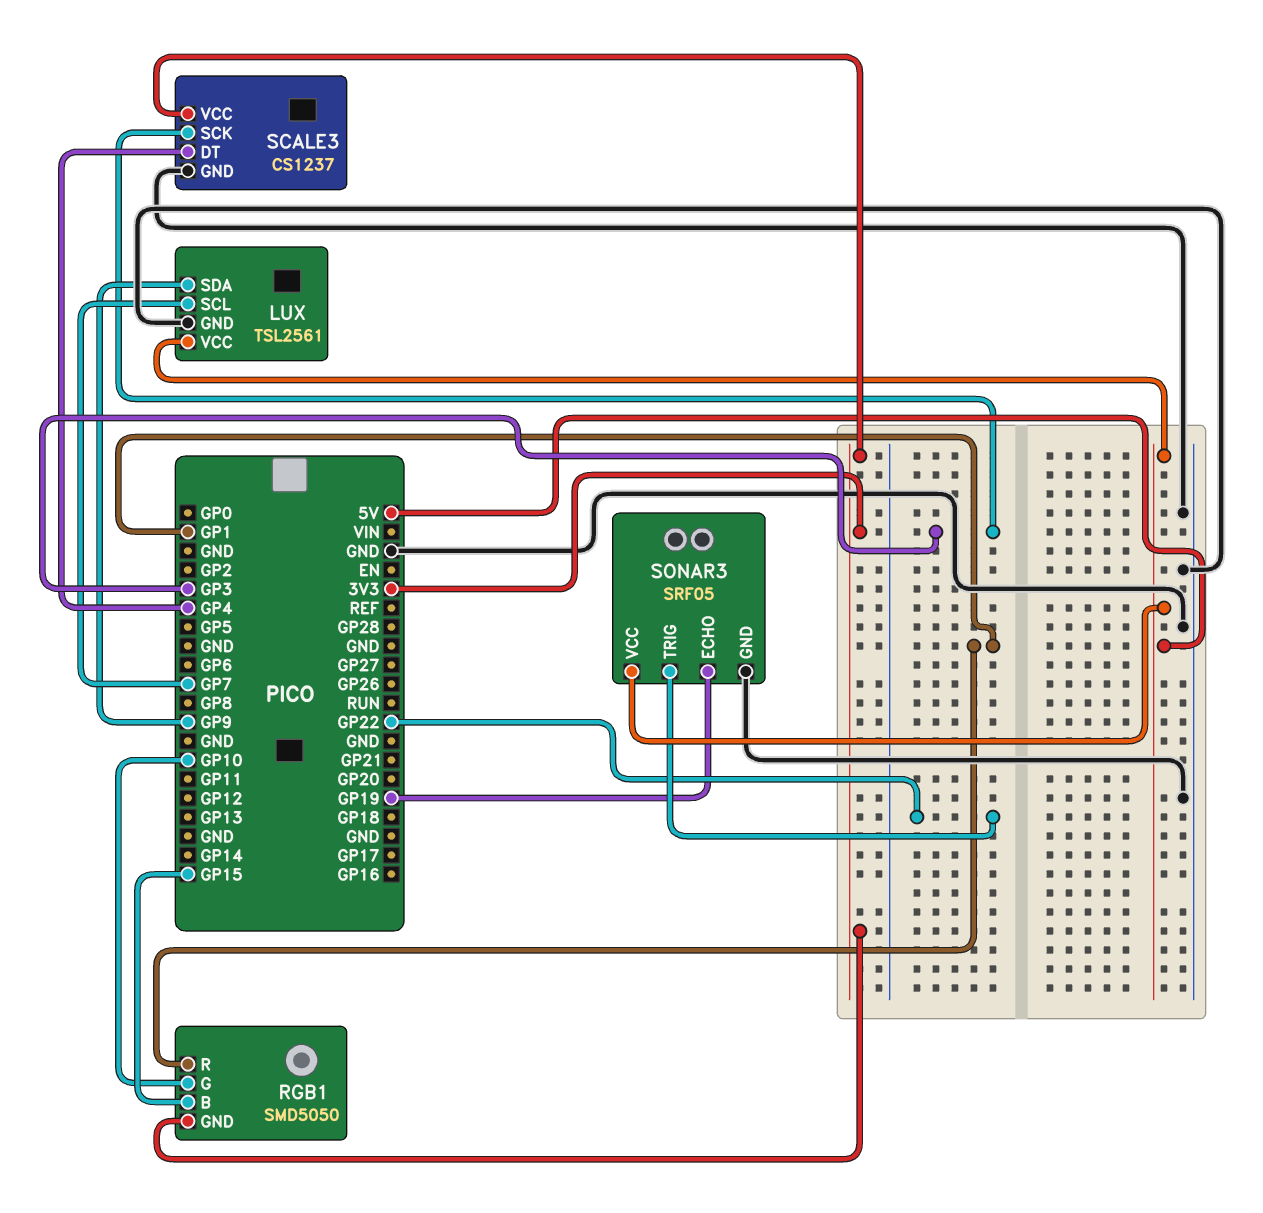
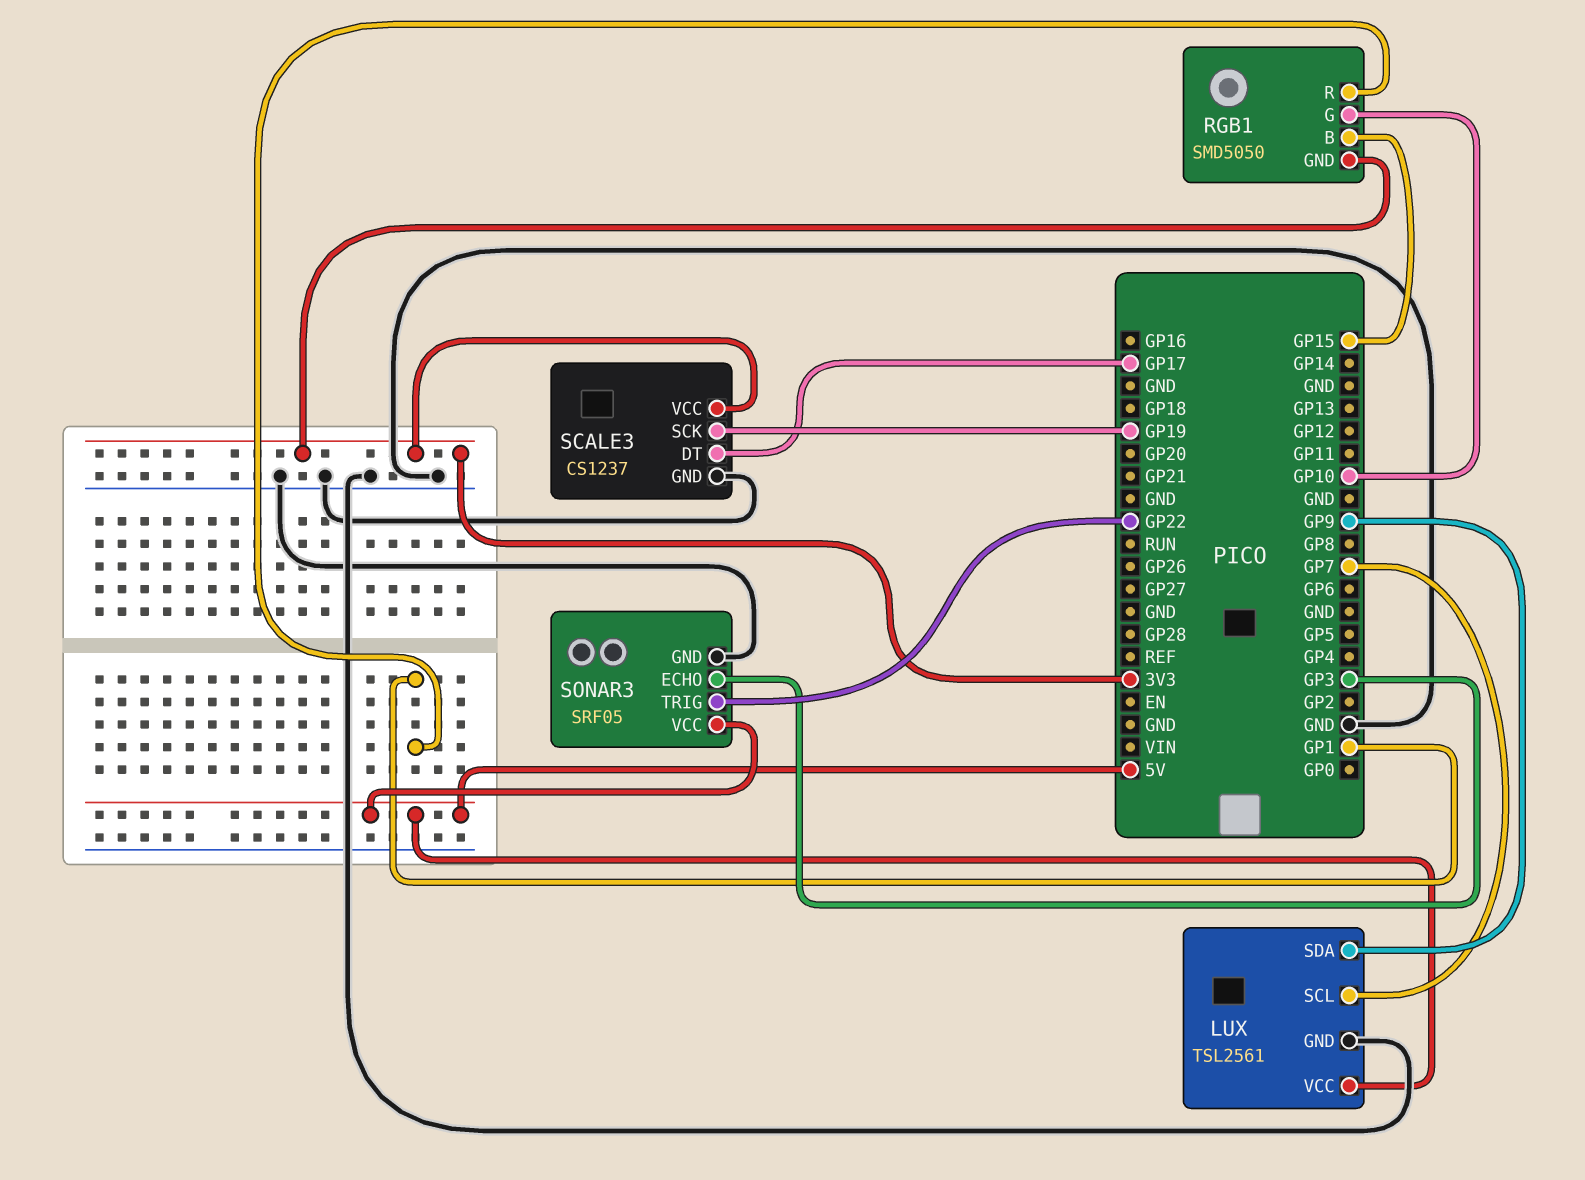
SCALE3 pin DT: GP4 -> GP17
SCALE3 pin SCK: GP3 -> GP19
SONAR3 pin ECHO: GP19 -> GP3

